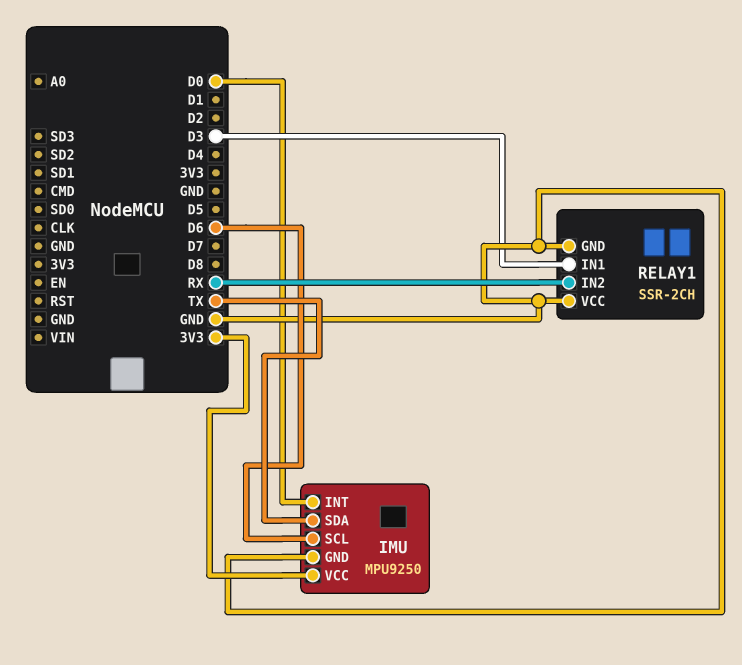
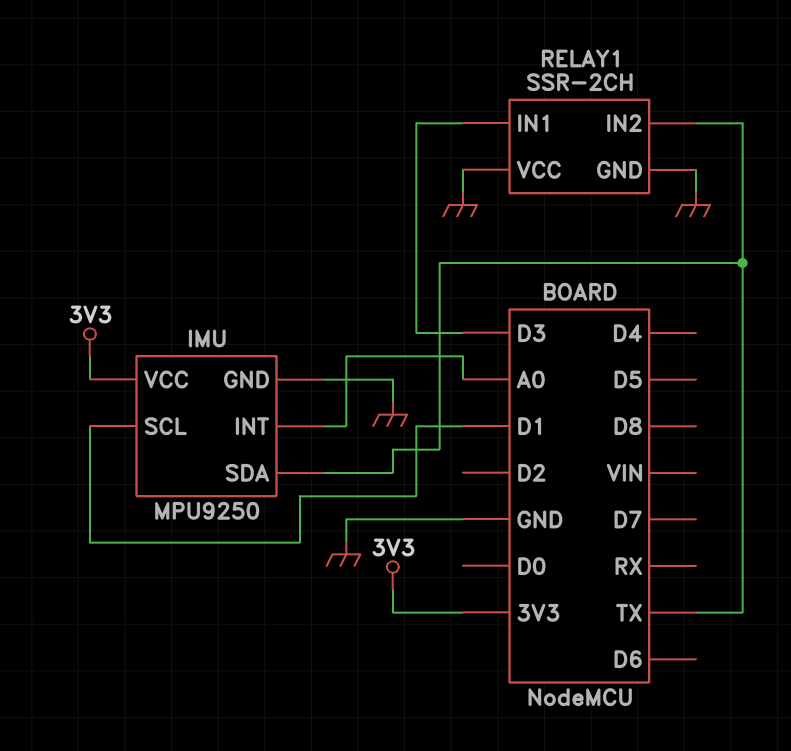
IMU pin INT: D0 -> A0
IMU pin SCL: D6 -> D1
RELAY1 pin IN2: RX -> TX

